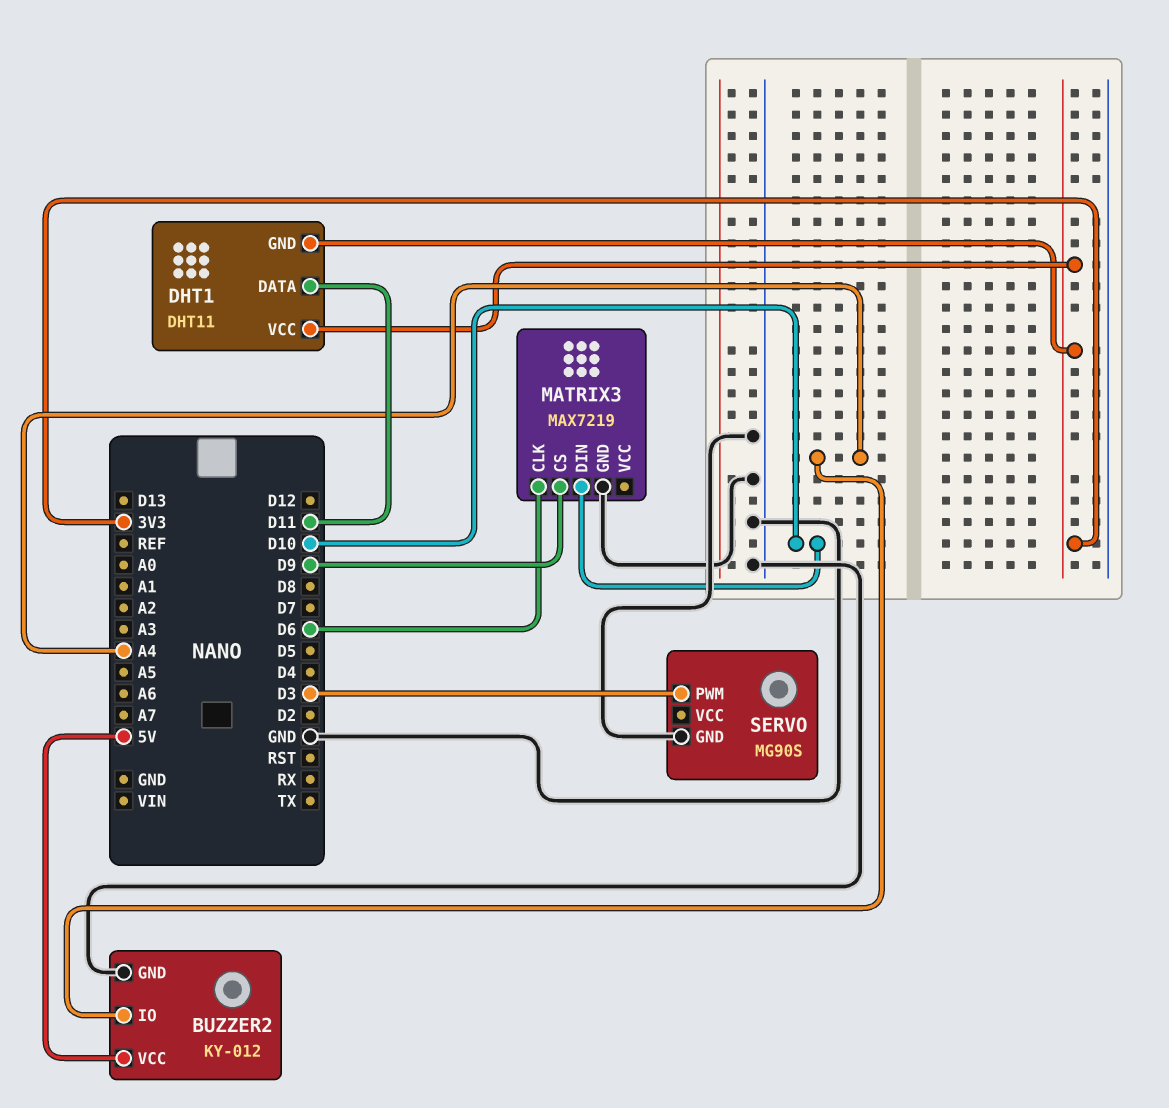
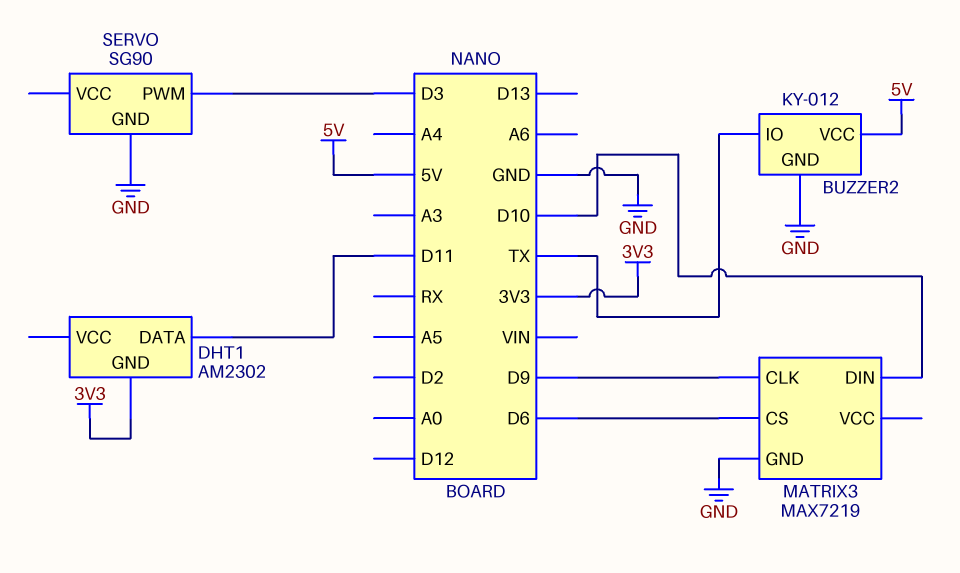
BUZZER2 pin IO: A4 -> TX
DHT1: DHT11 -> AM2302
DHT1 pin VCC: 3V3 -> none
MATRIX3 pin CLK: D6 -> D9
MATRIX3 pin CS: D9 -> D6
SERVO: MG90S -> SG90

